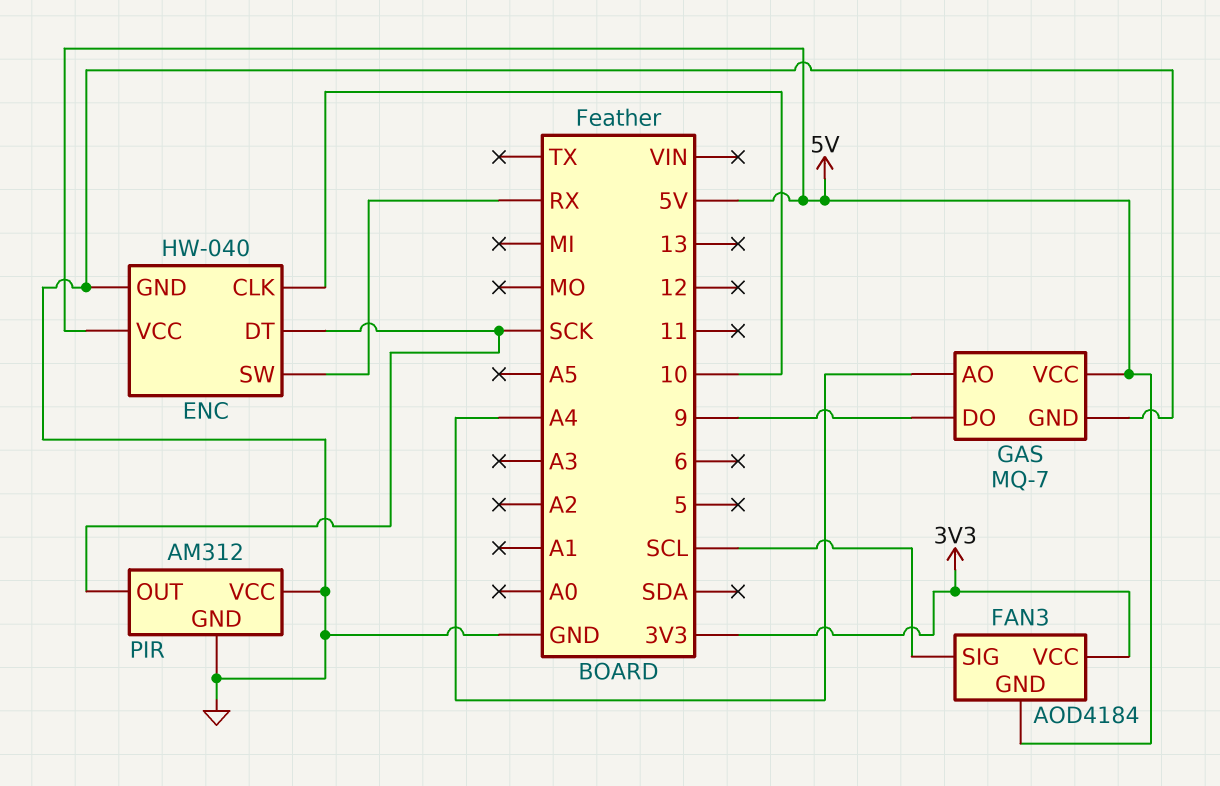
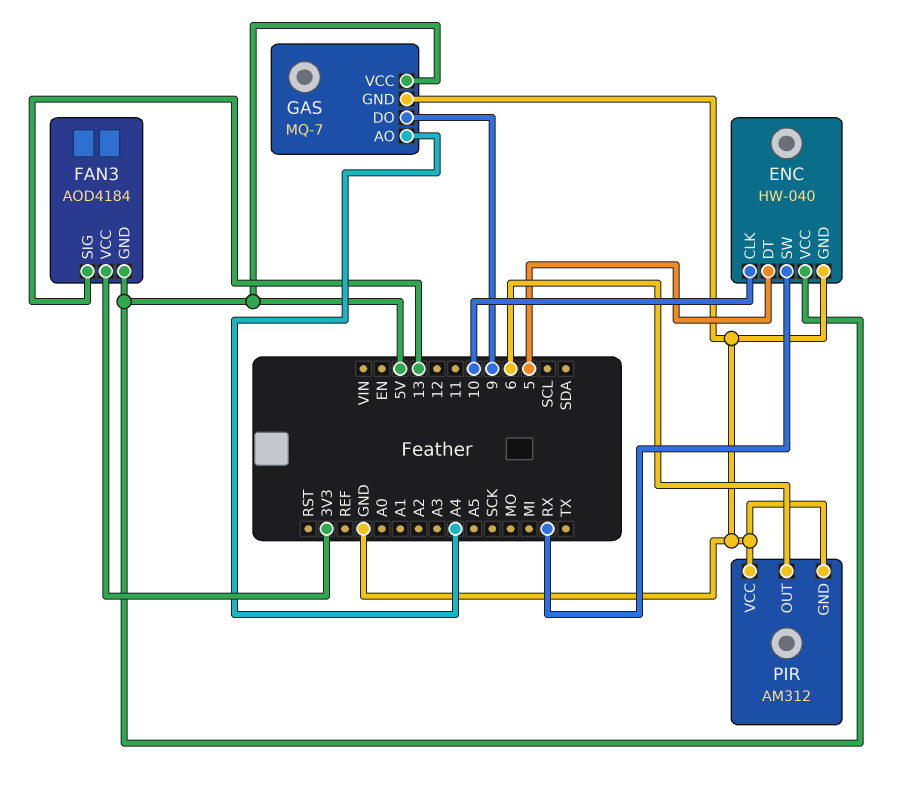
ENC pin DT: SCK -> 5
FAN3 pin SIG: SCL -> 13
PIR pin OUT: SCK -> 6

